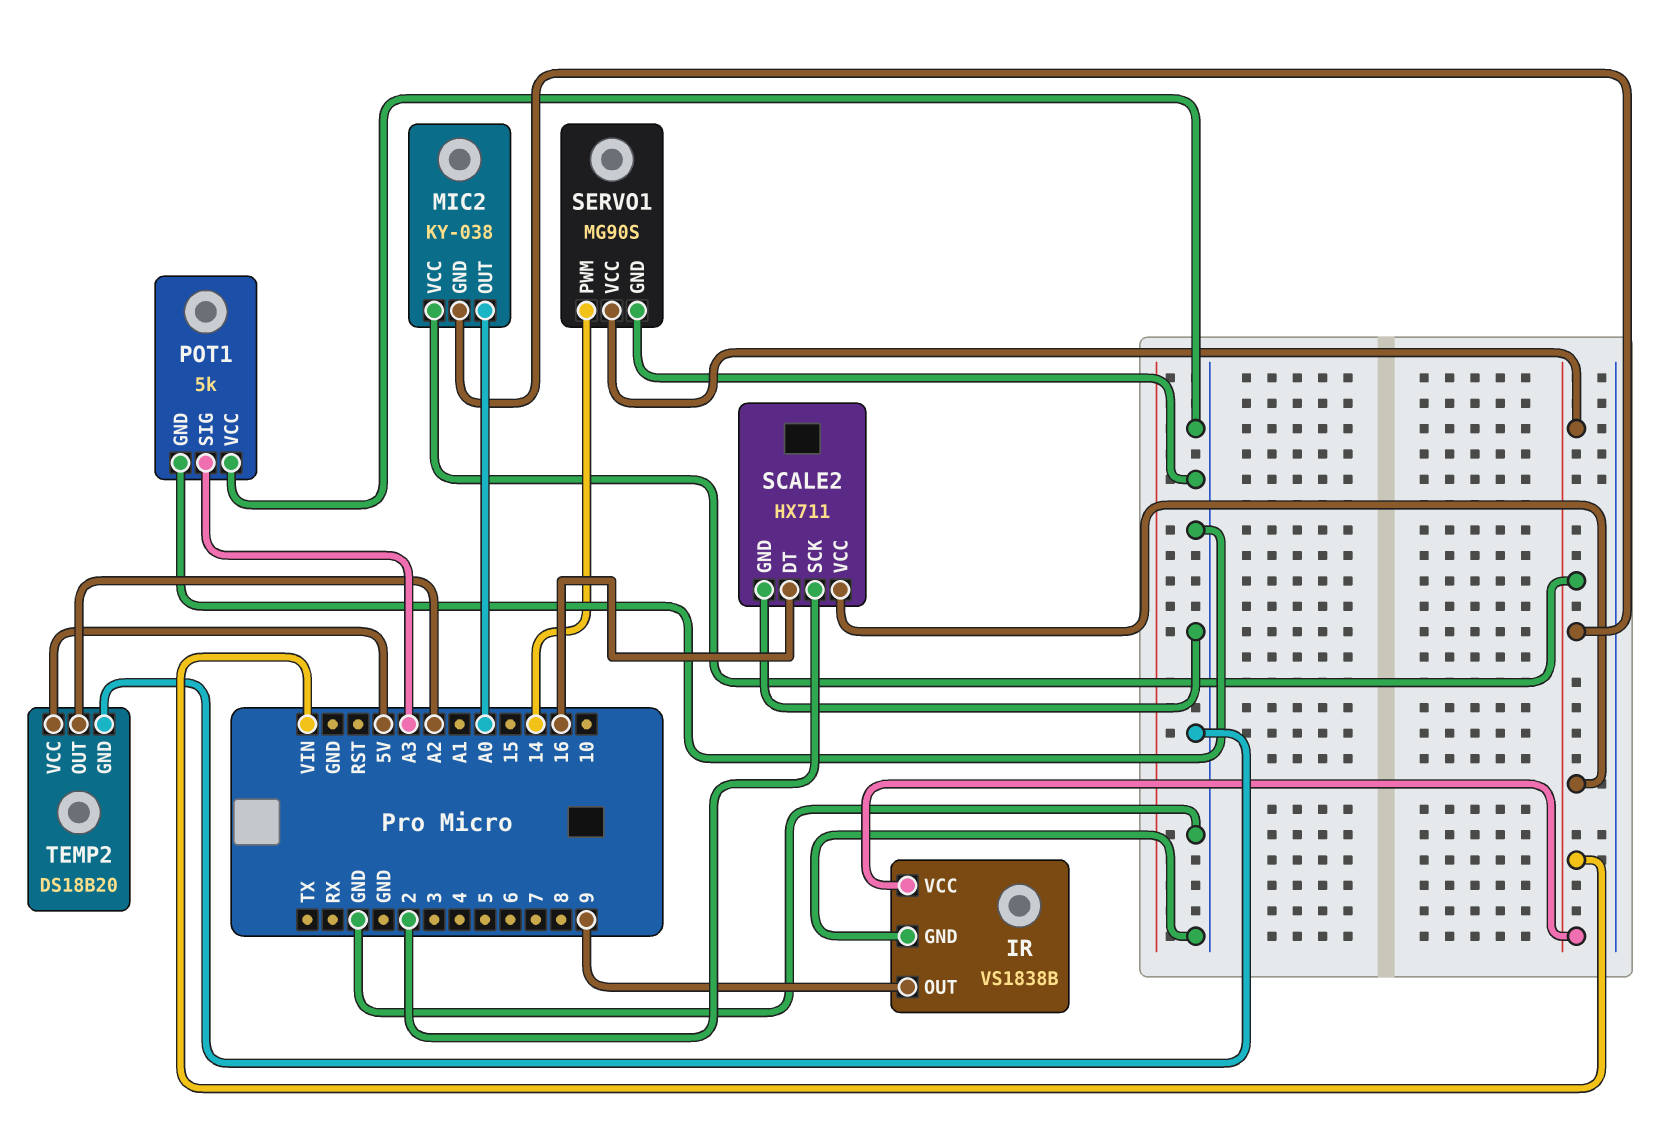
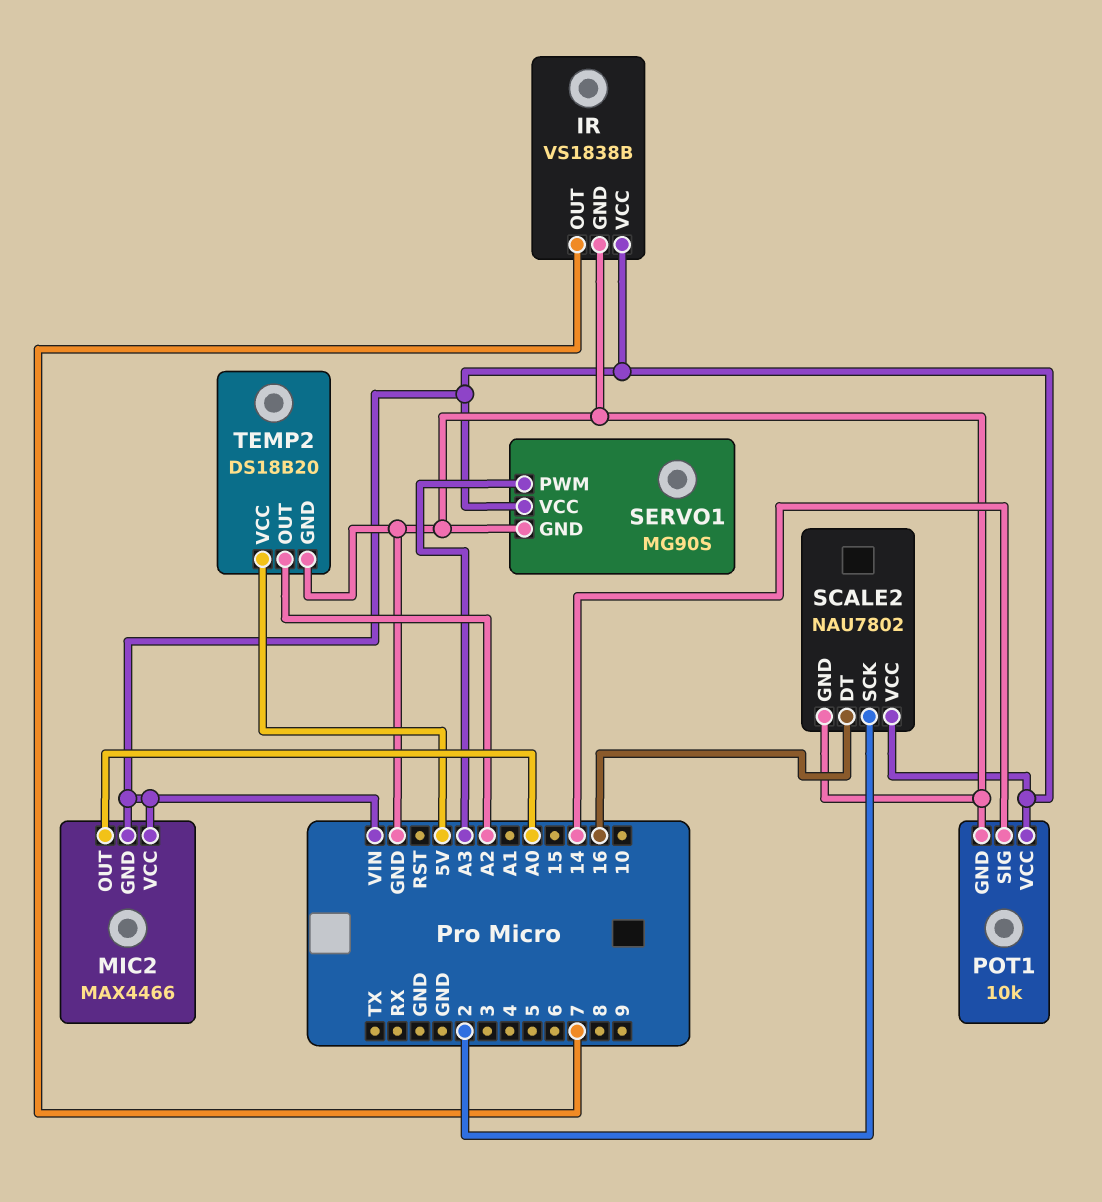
IR pin OUT: 9 -> 7
MIC2: KY-038 -> MAX4466
POT1: 5k -> 10k
POT1 pin SIG: A3 -> 14
POT1 pin VCC: GND -> VIN
SCALE2: HX711 -> NAU7802
SERVO1 pin PWM: 14 -> A3

